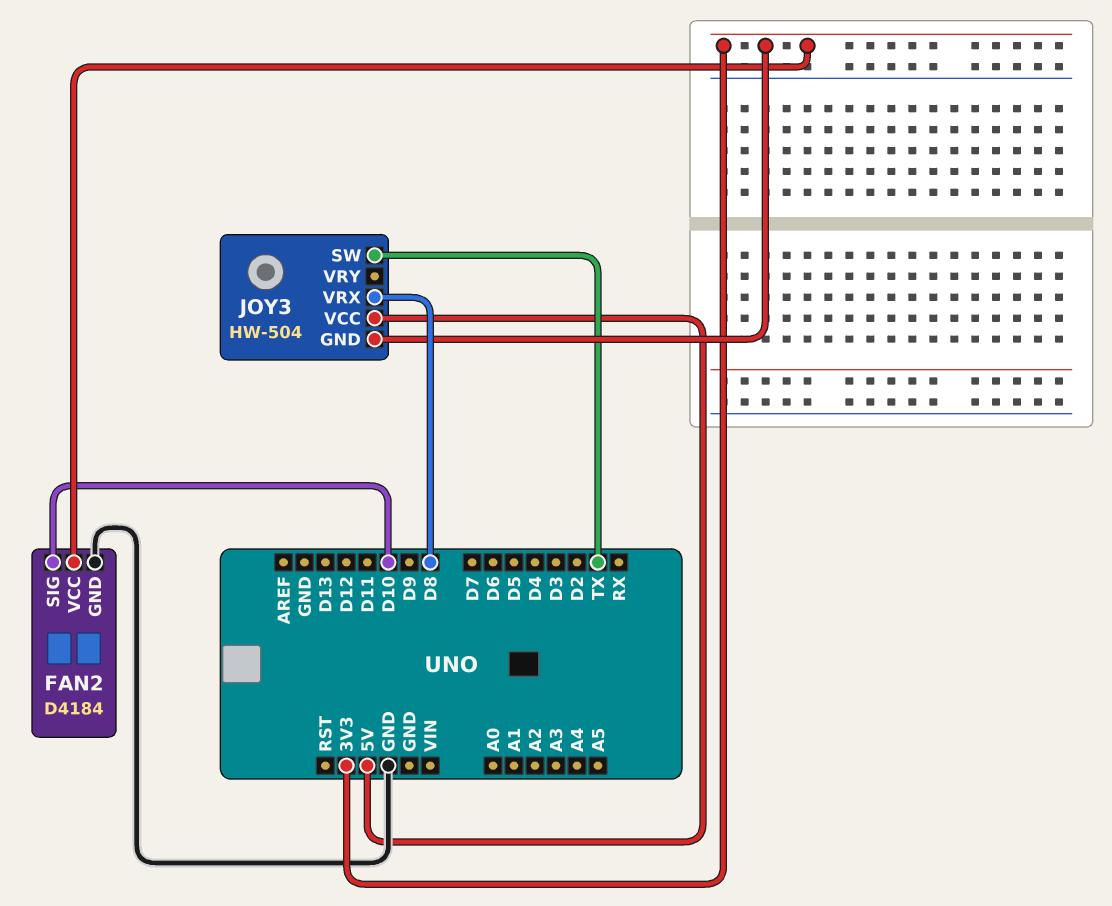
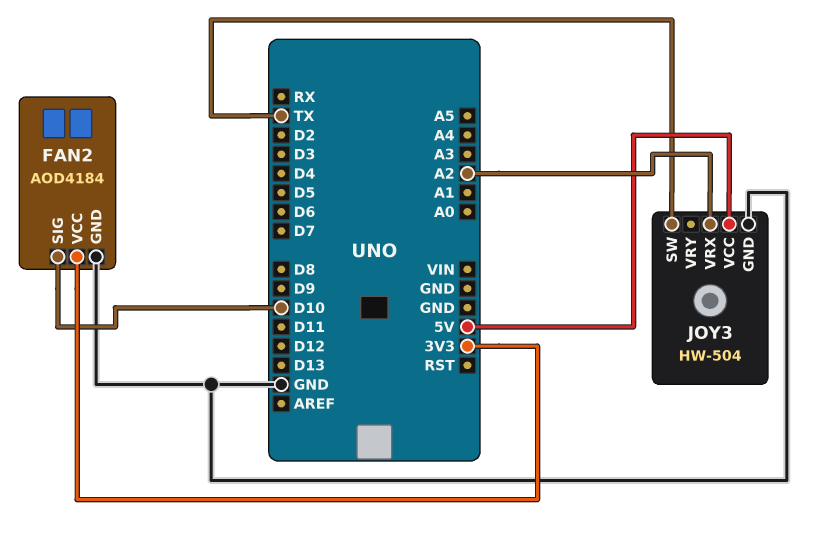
FAN2: D4184 -> AOD4184
JOY3 pin GND: 3V3 -> GND
JOY3 pin VRX: D8 -> A2

